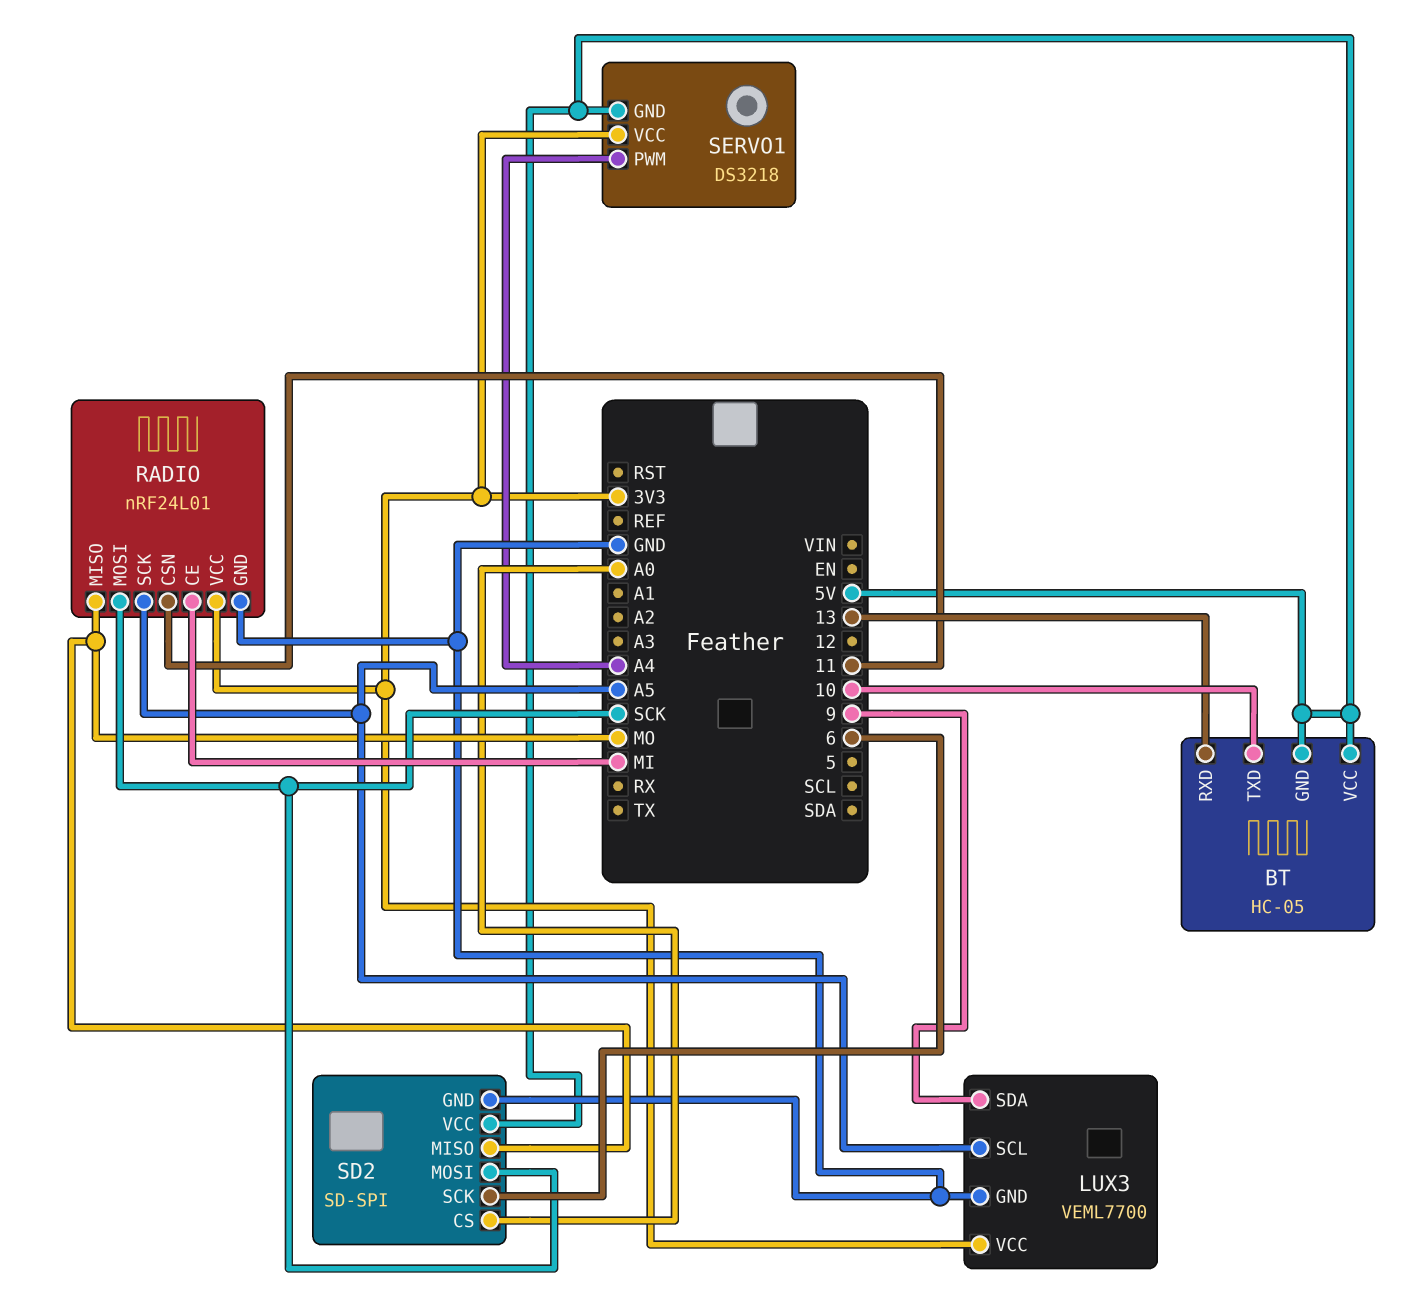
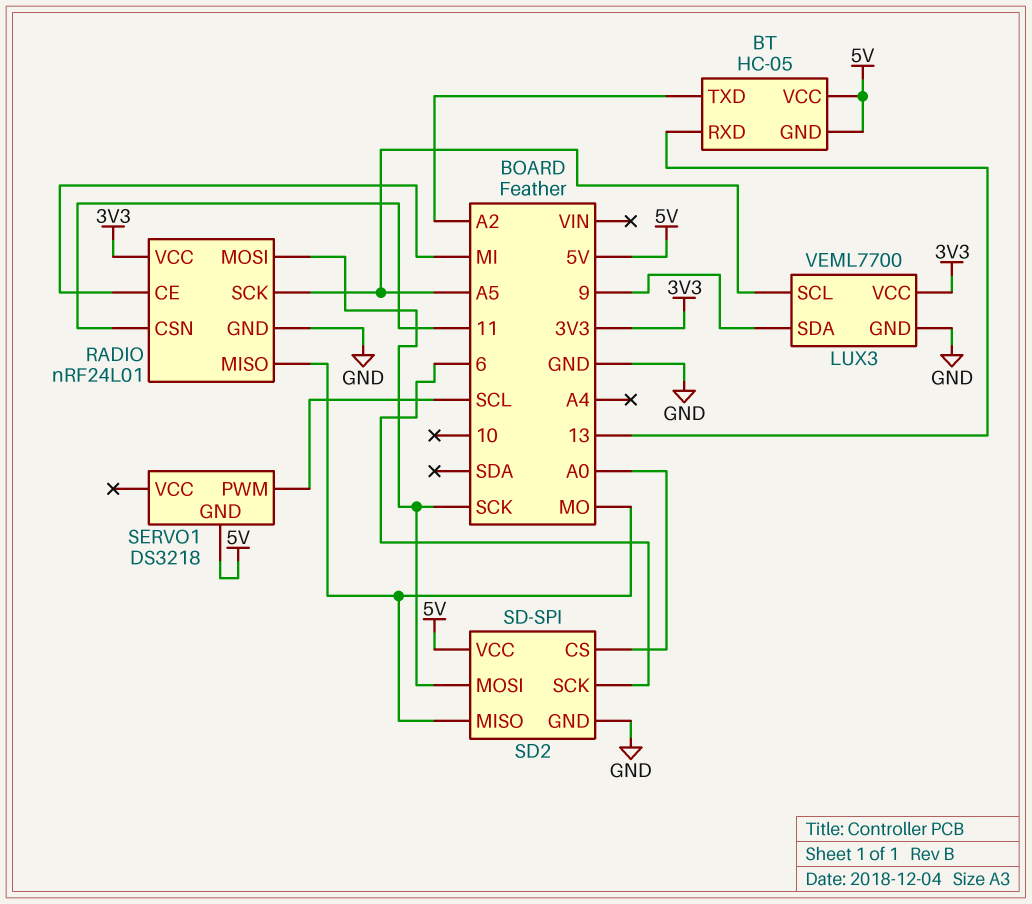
BT pin TXD: 10 -> A2
SERVO1 pin PWM: A4 -> SCL
SERVO1 pin VCC: 3V3 -> none

